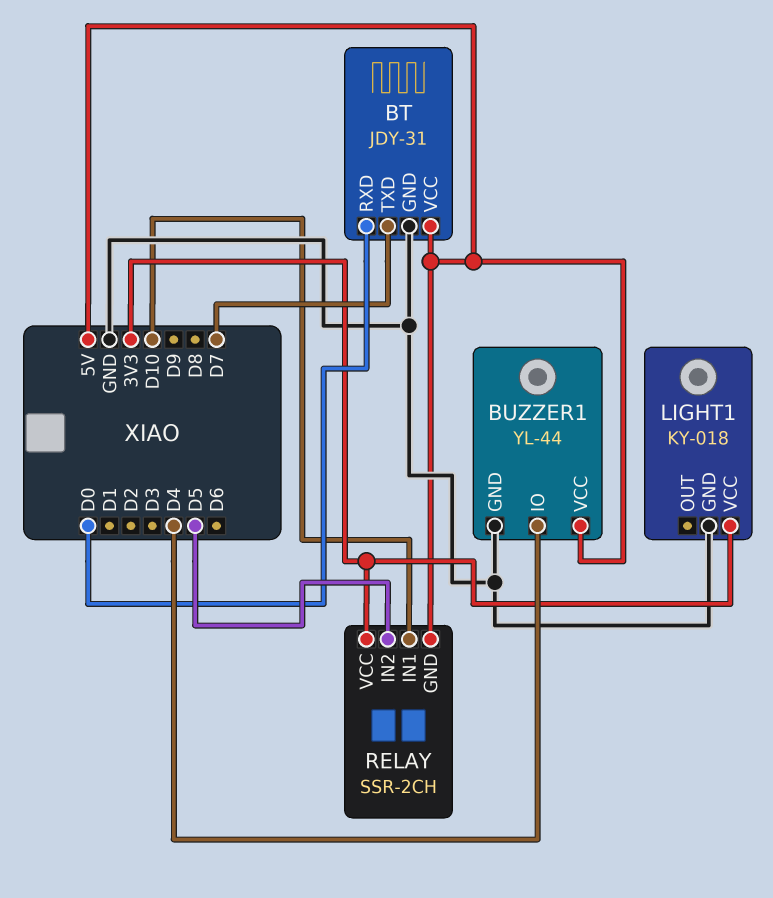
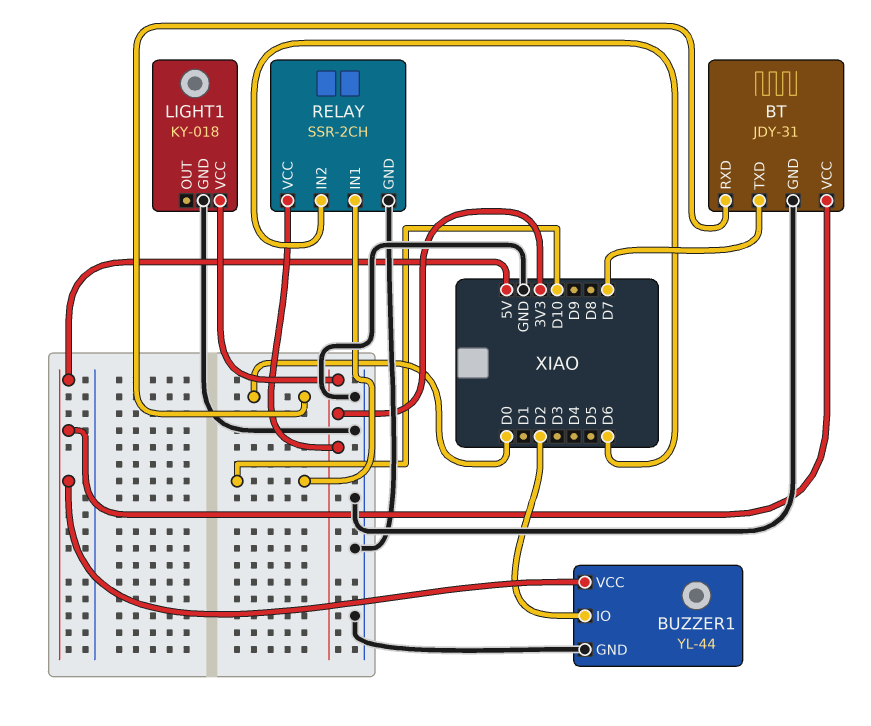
BUZZER1 pin IO: D4 -> D2
RELAY pin GND: 5V -> GND
RELAY pin IN2: D5 -> D6

